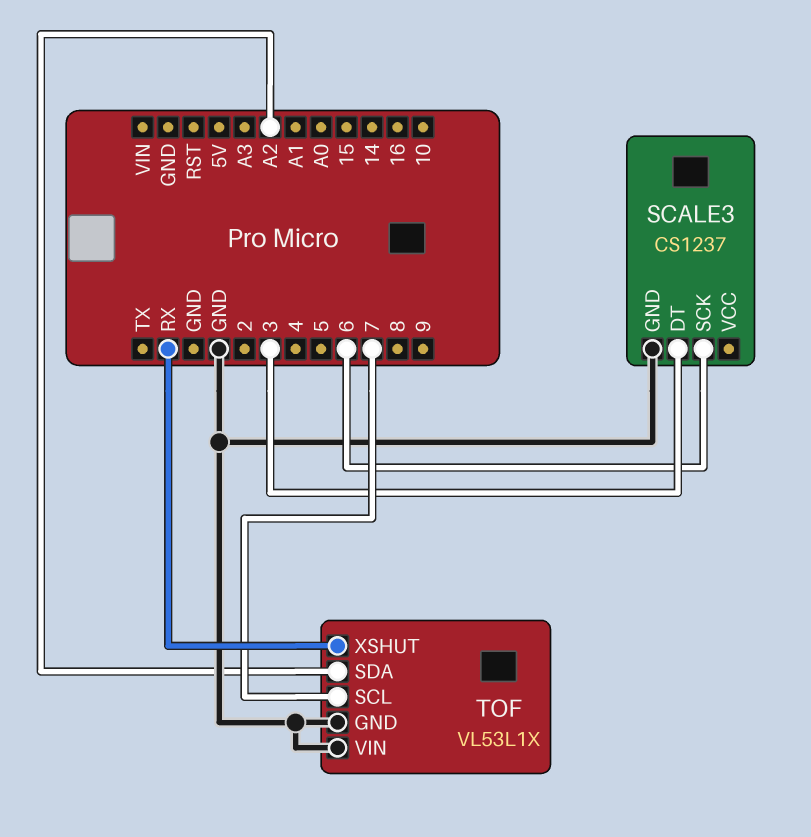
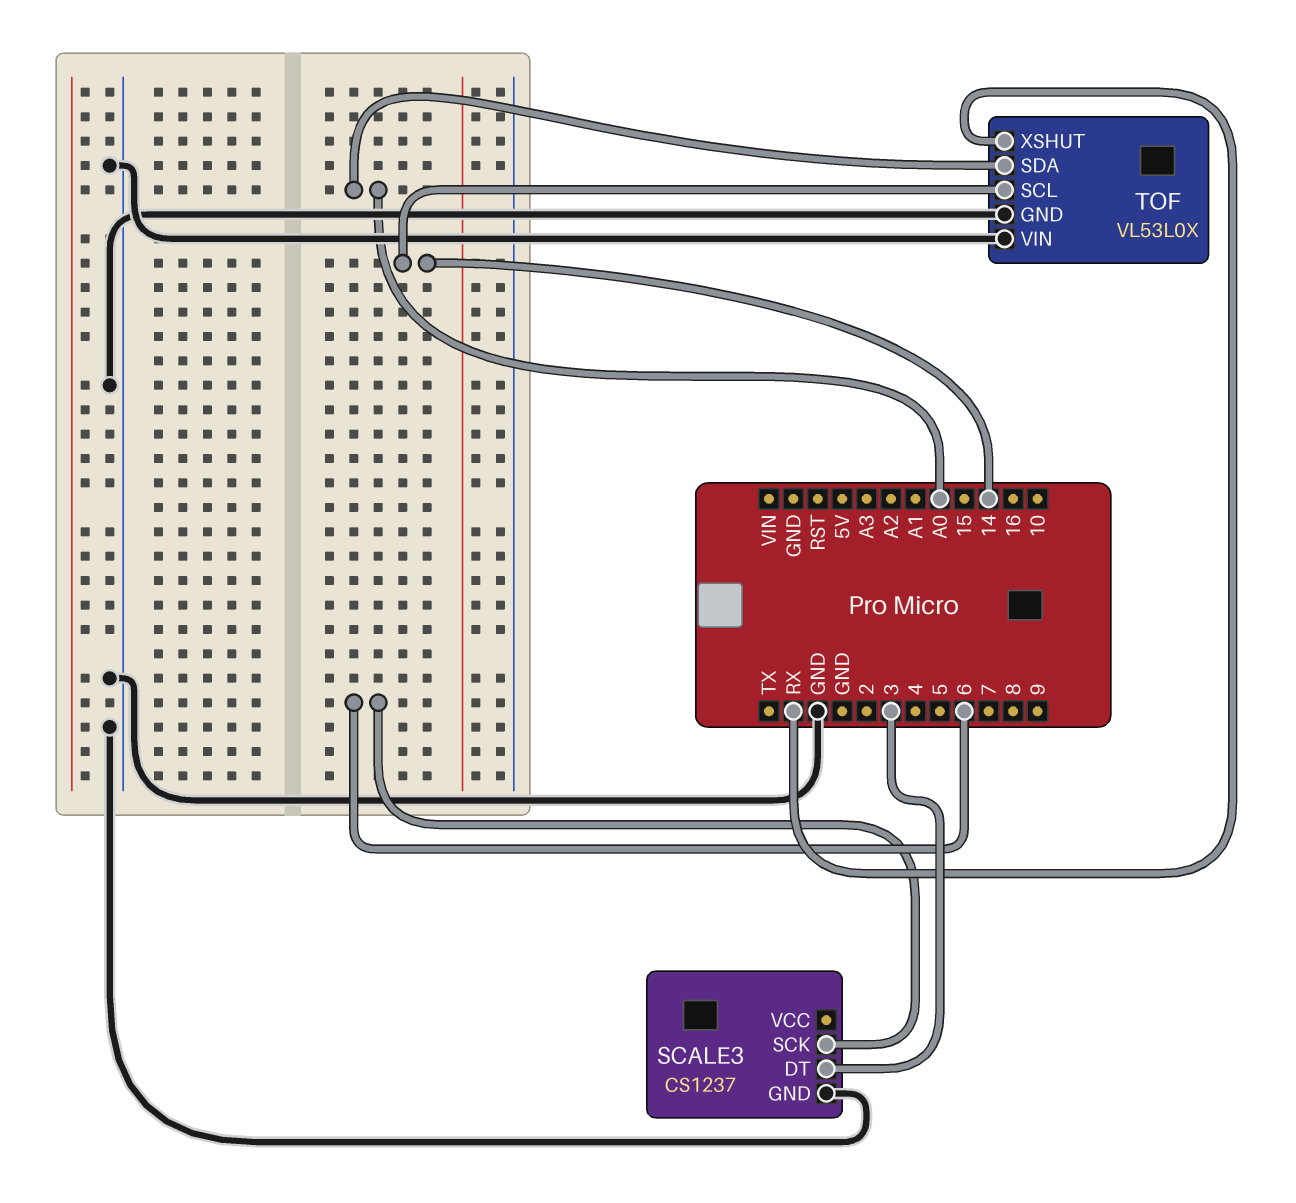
TOF: VL53L1X -> VL53L0X
TOF pin SCL: 7 -> 14
TOF pin SDA: A2 -> A0

